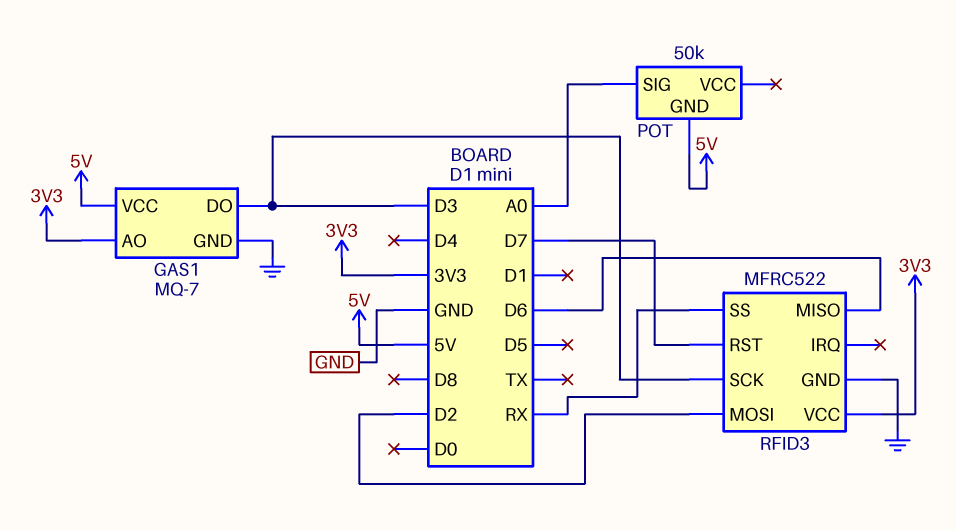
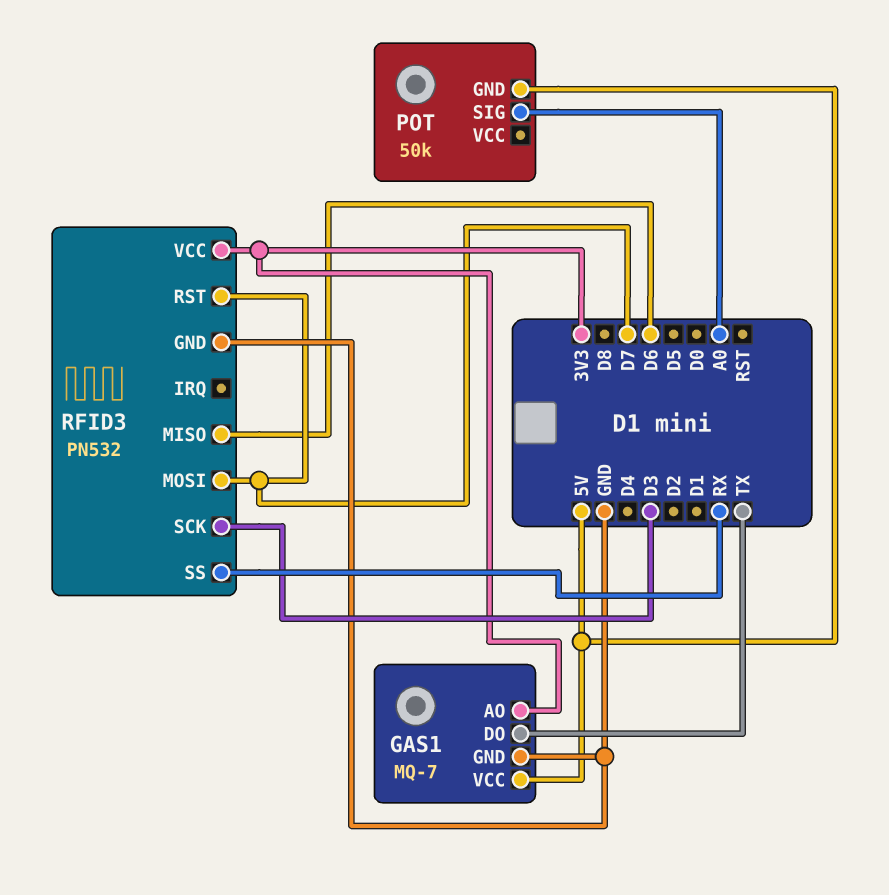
GAS1 pin DO: D3 -> TX
RFID3: MFRC522 -> PN532
RFID3 pin MOSI: D2 -> D7

